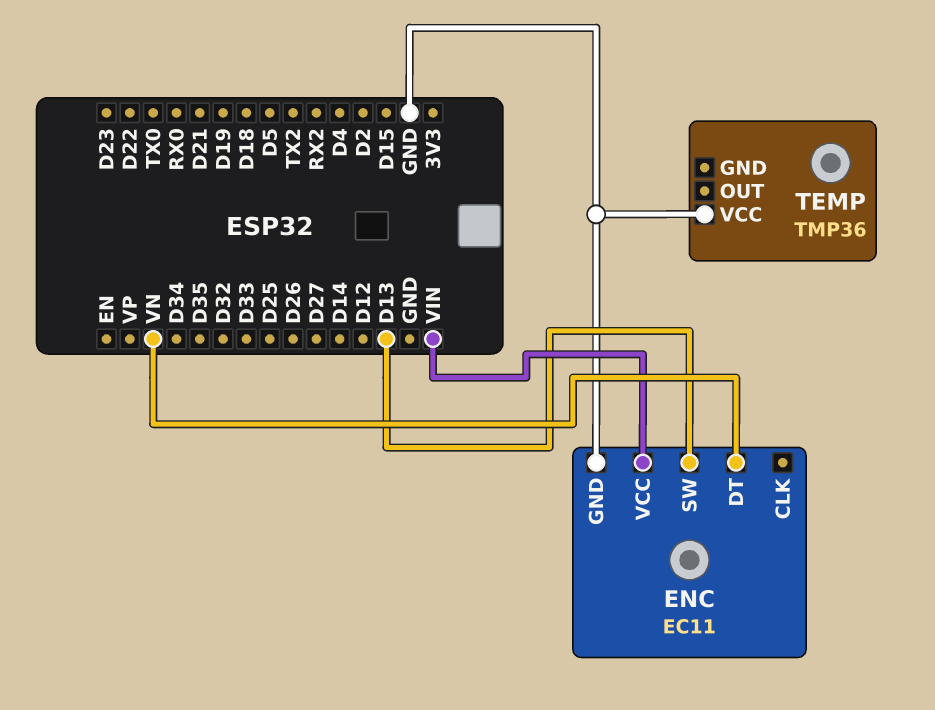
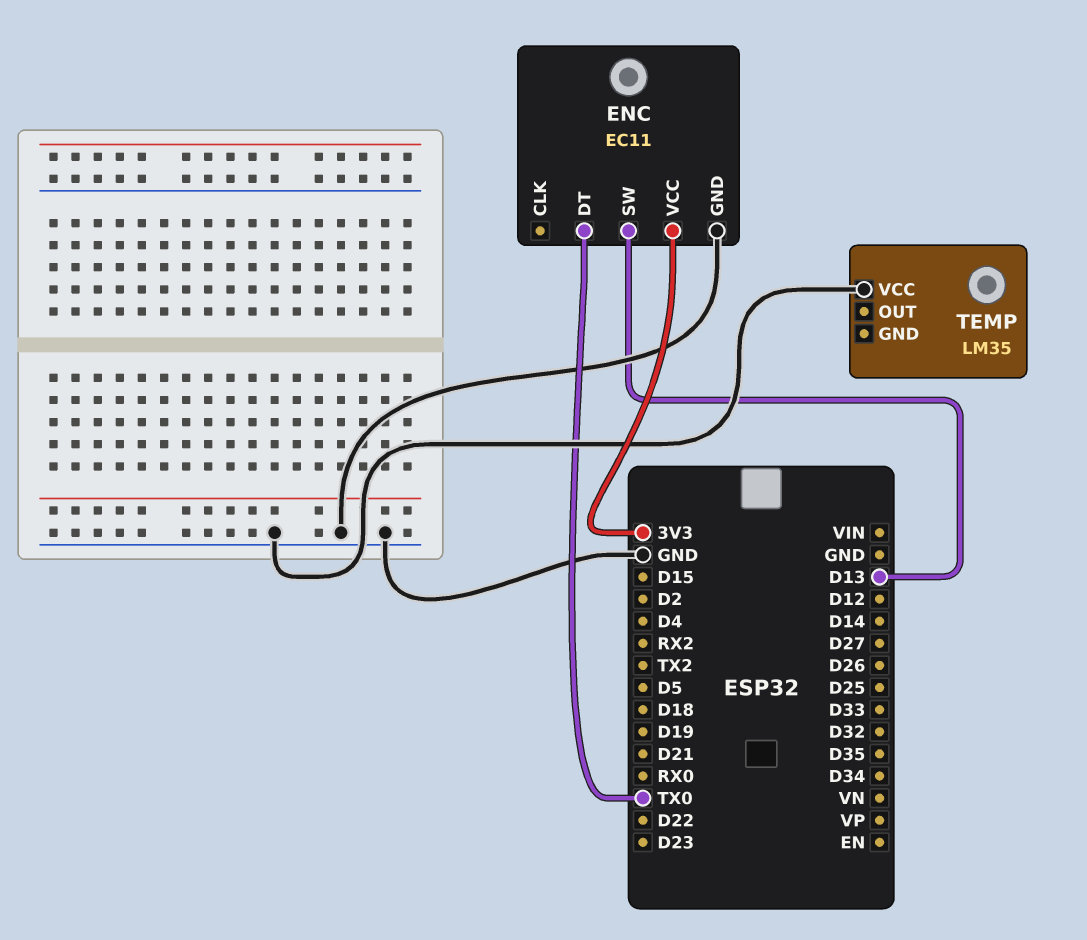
ENC pin DT: VN -> TX0
ENC pin VCC: VIN -> 3V3
TEMP: TMP36 -> LM35

